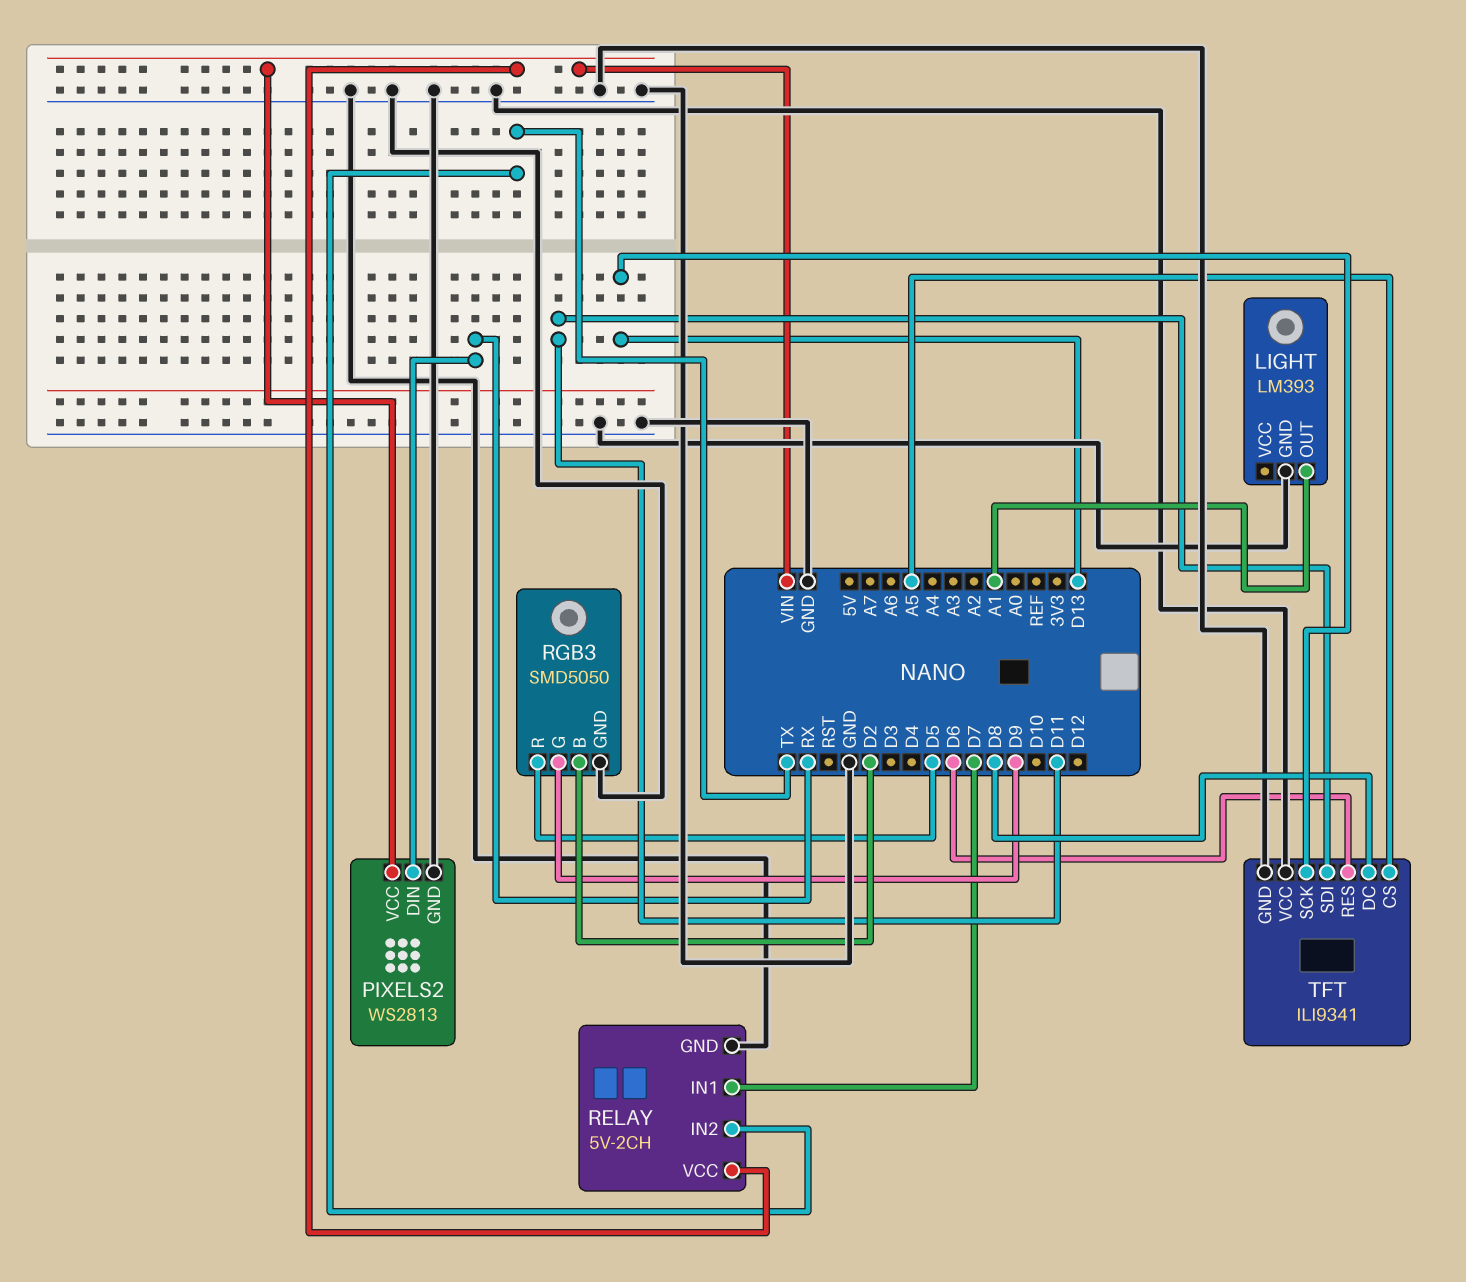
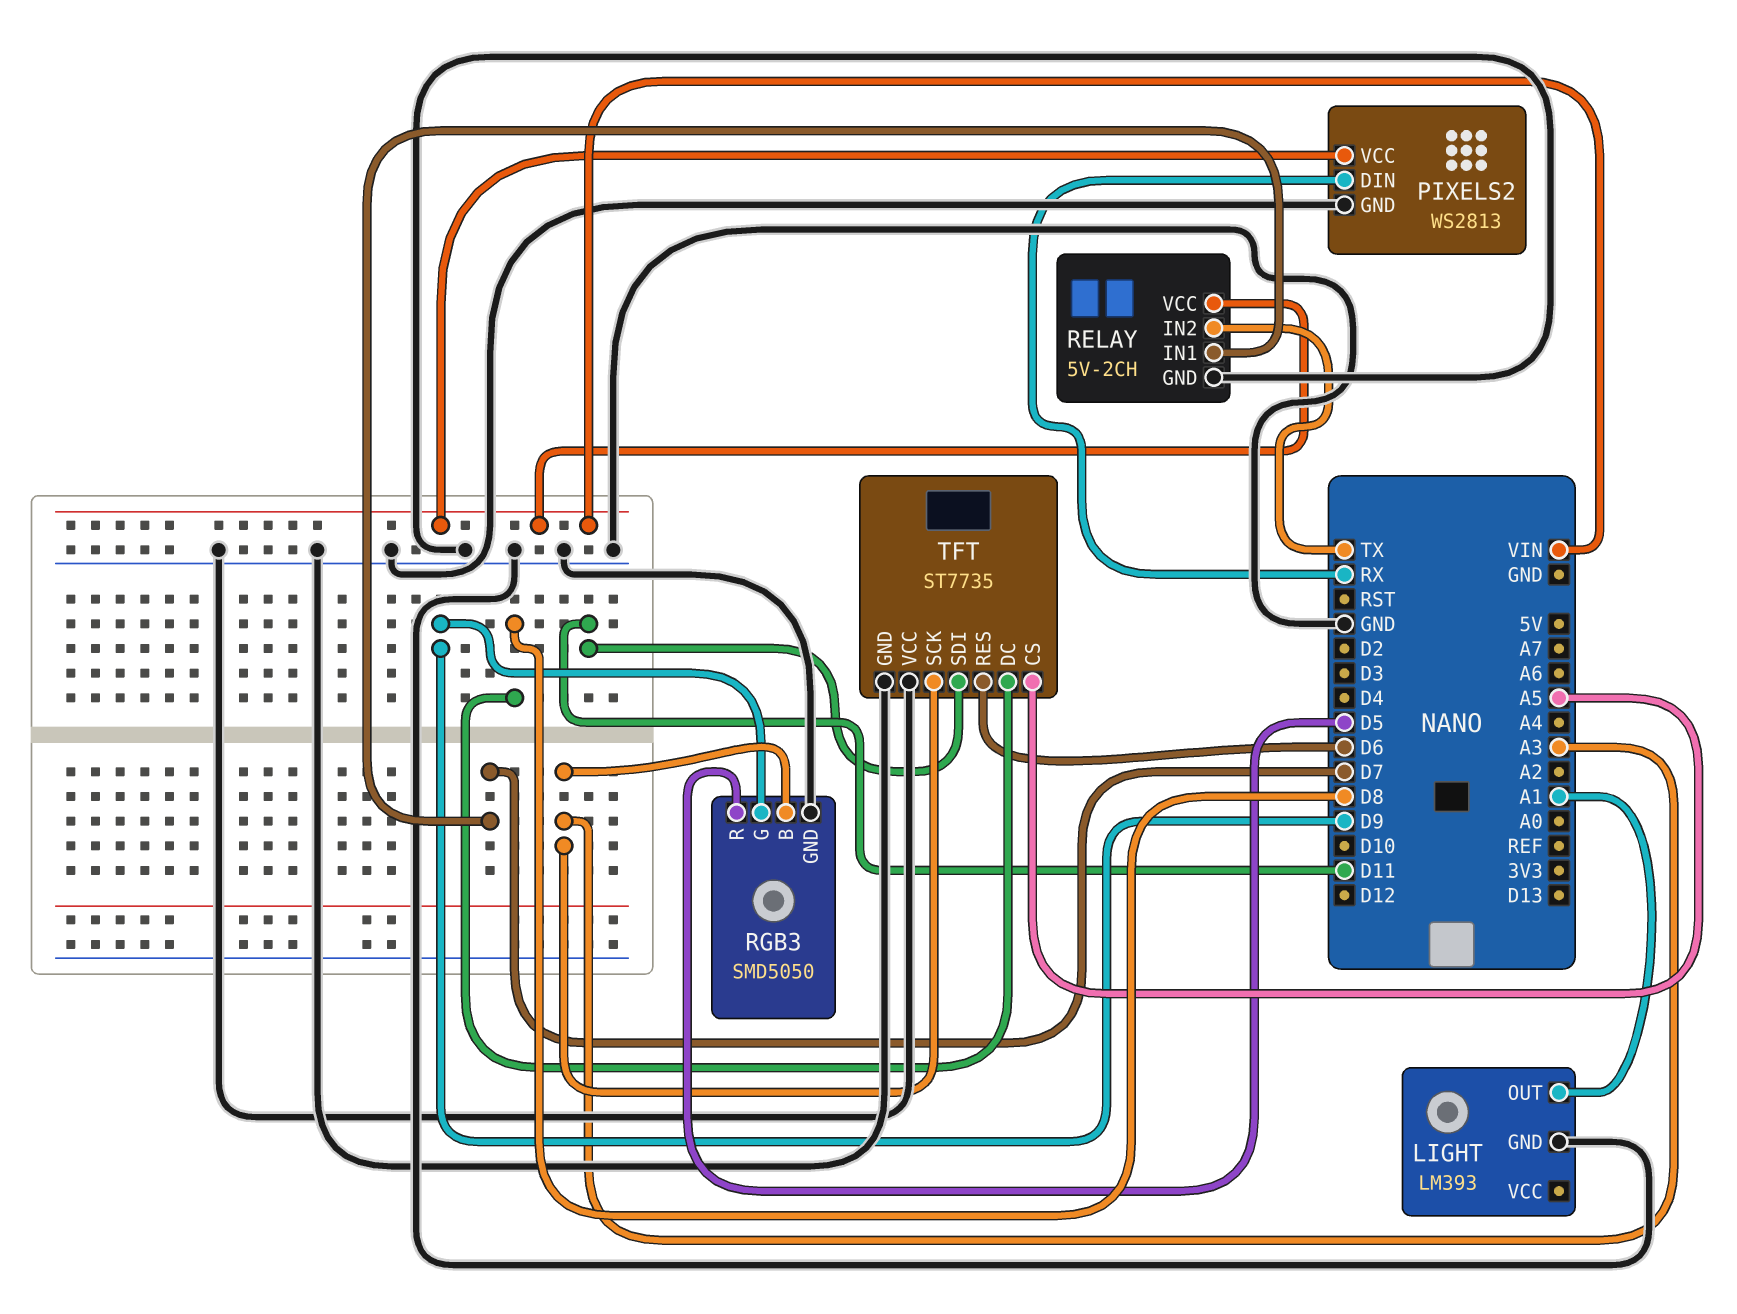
RGB3 pin B: D2 -> A3
TFT: ILI9341 -> ST7735
TFT pin SCK: D13 -> A3

